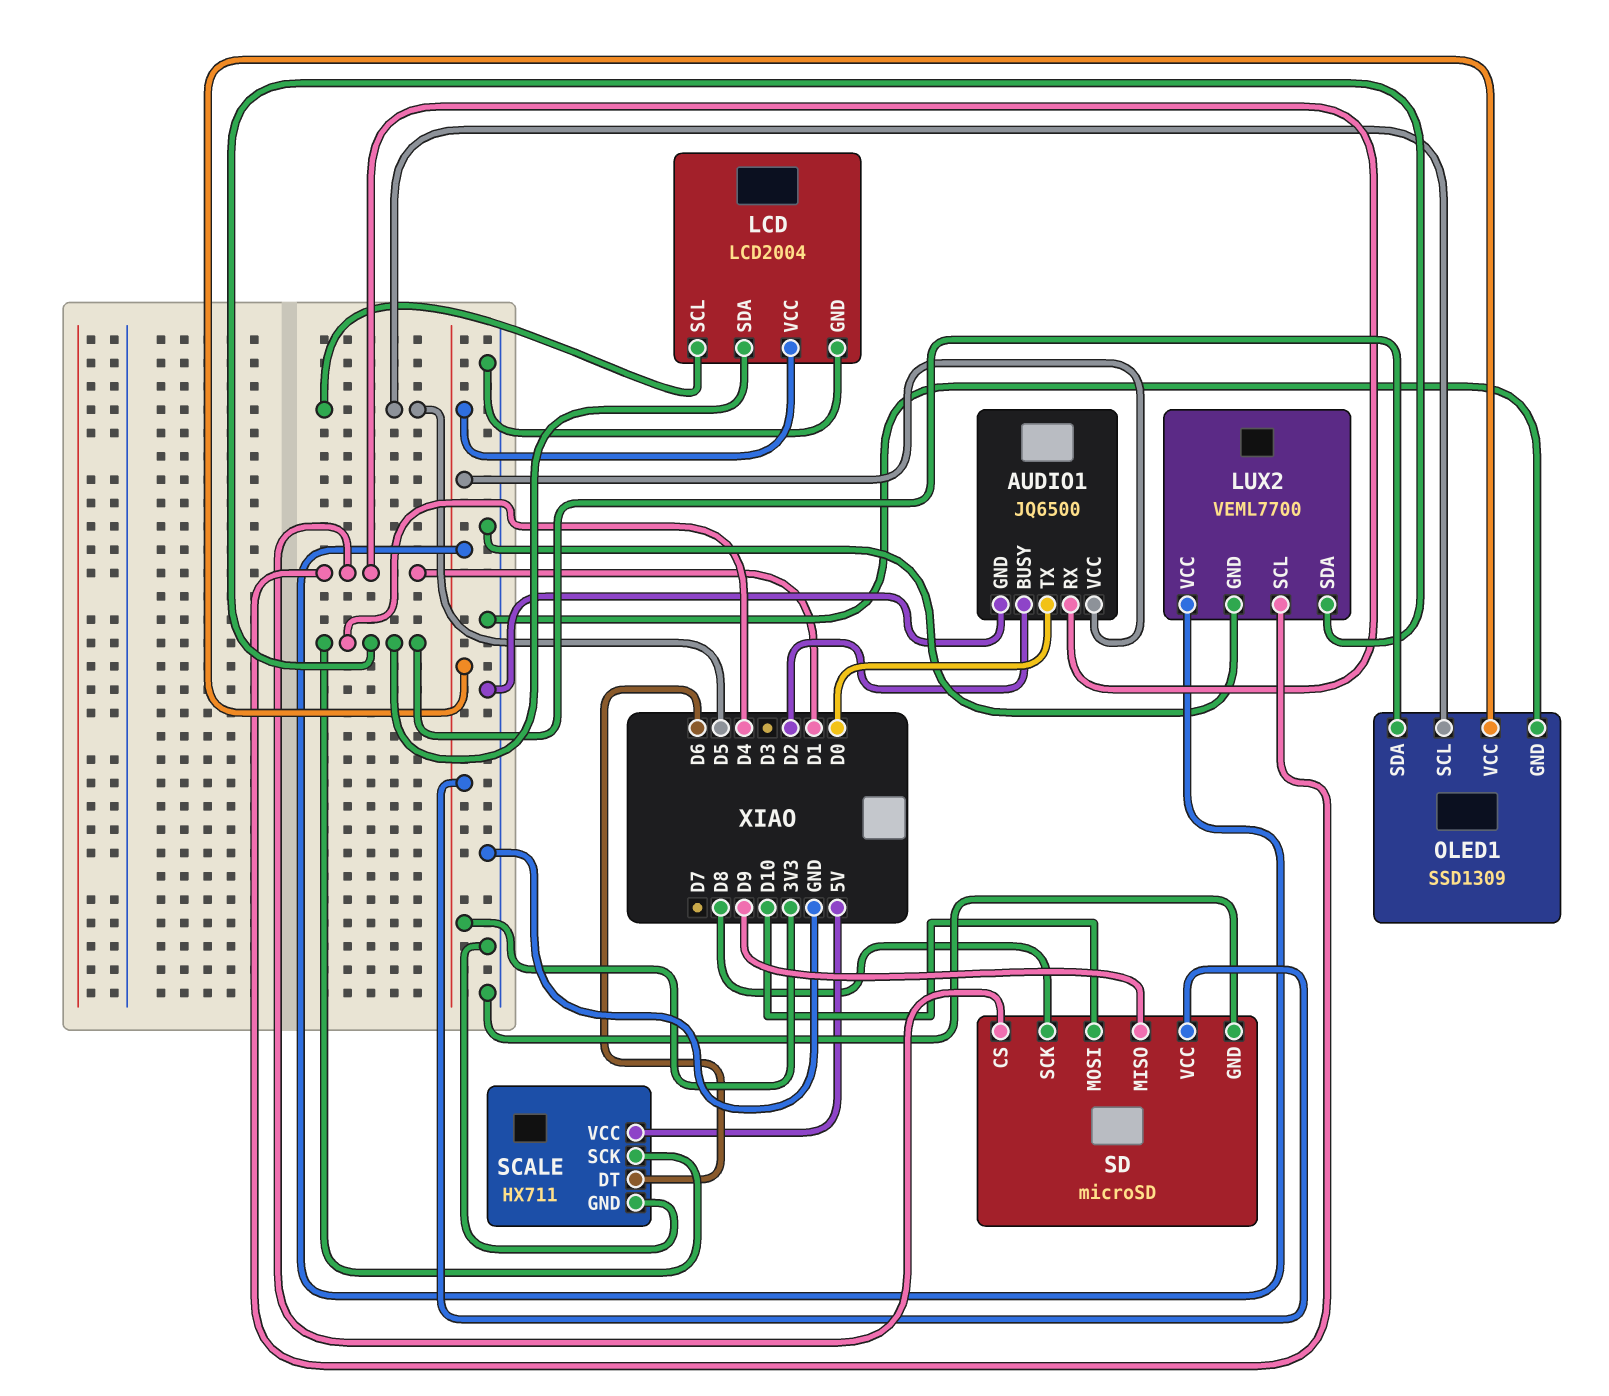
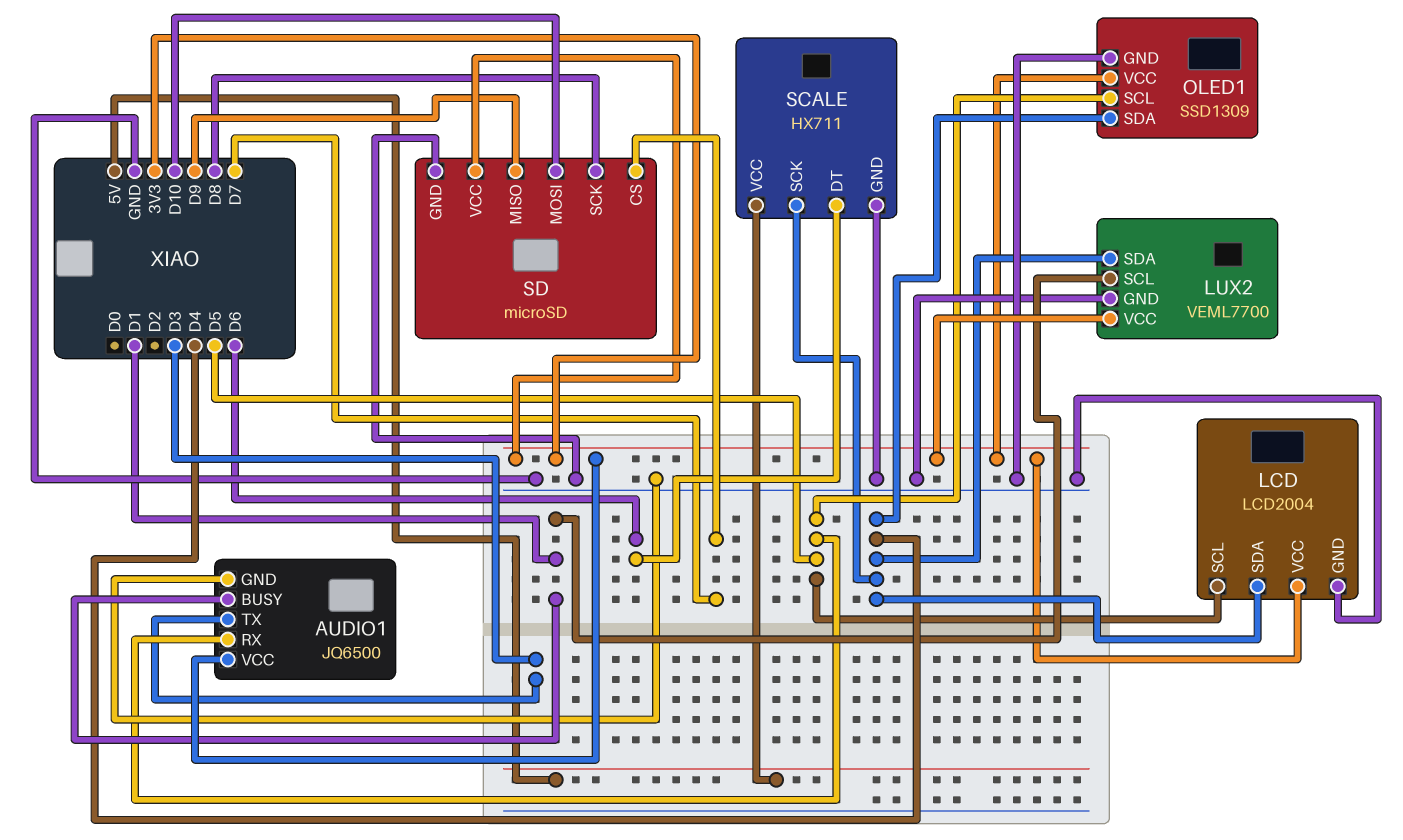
AUDIO1 pin BUSY: D2 -> D1
AUDIO1 pin RX: D1 -> D5
AUDIO1 pin TX: D0 -> D3
SD pin CS: D1 -> D7

